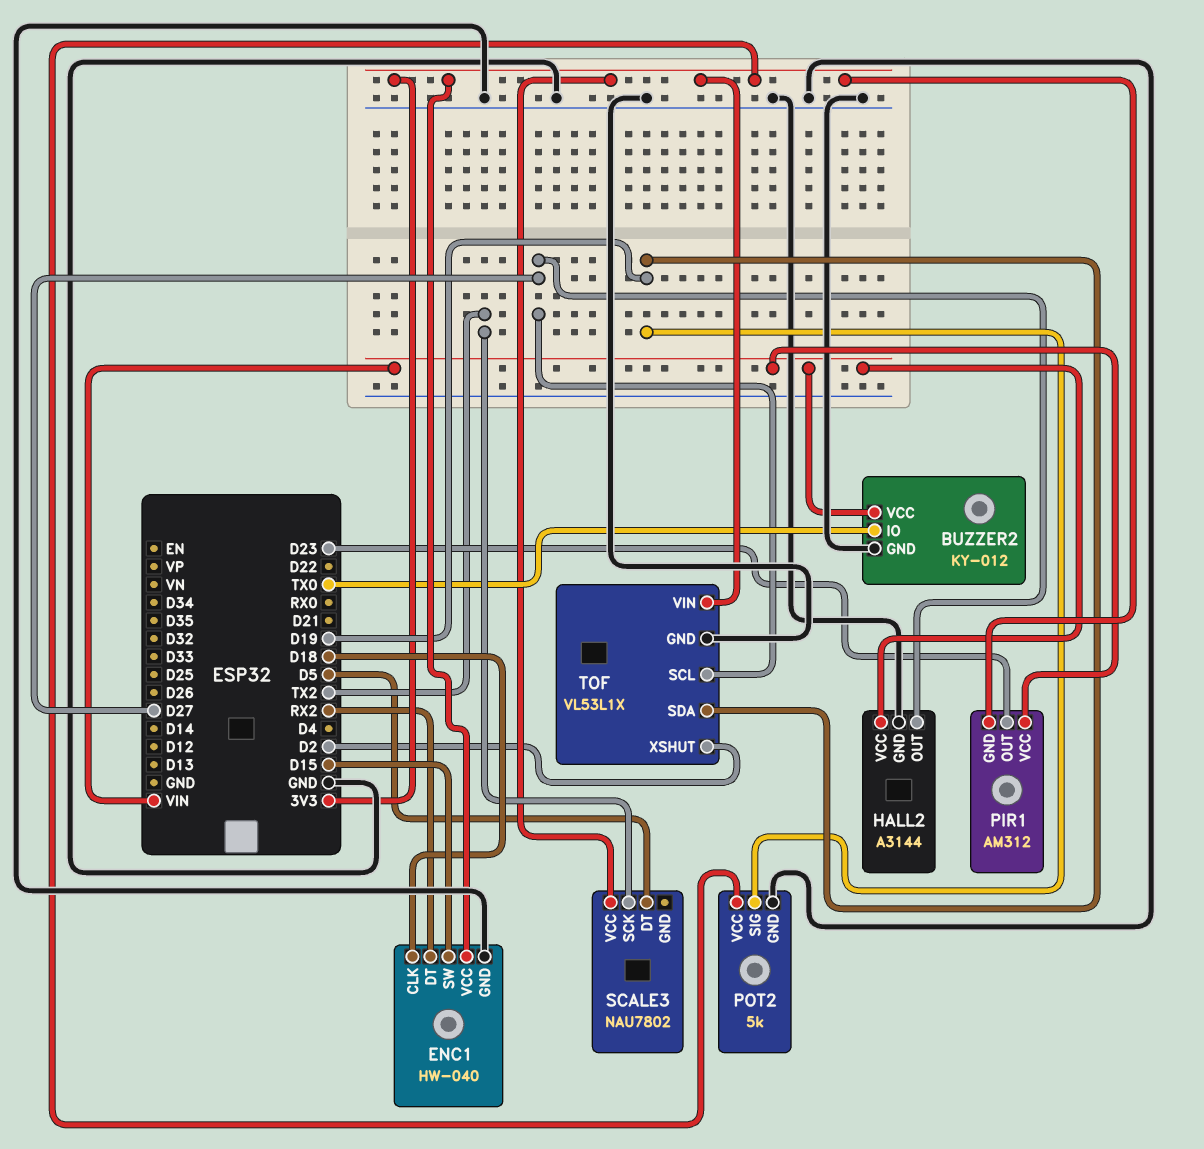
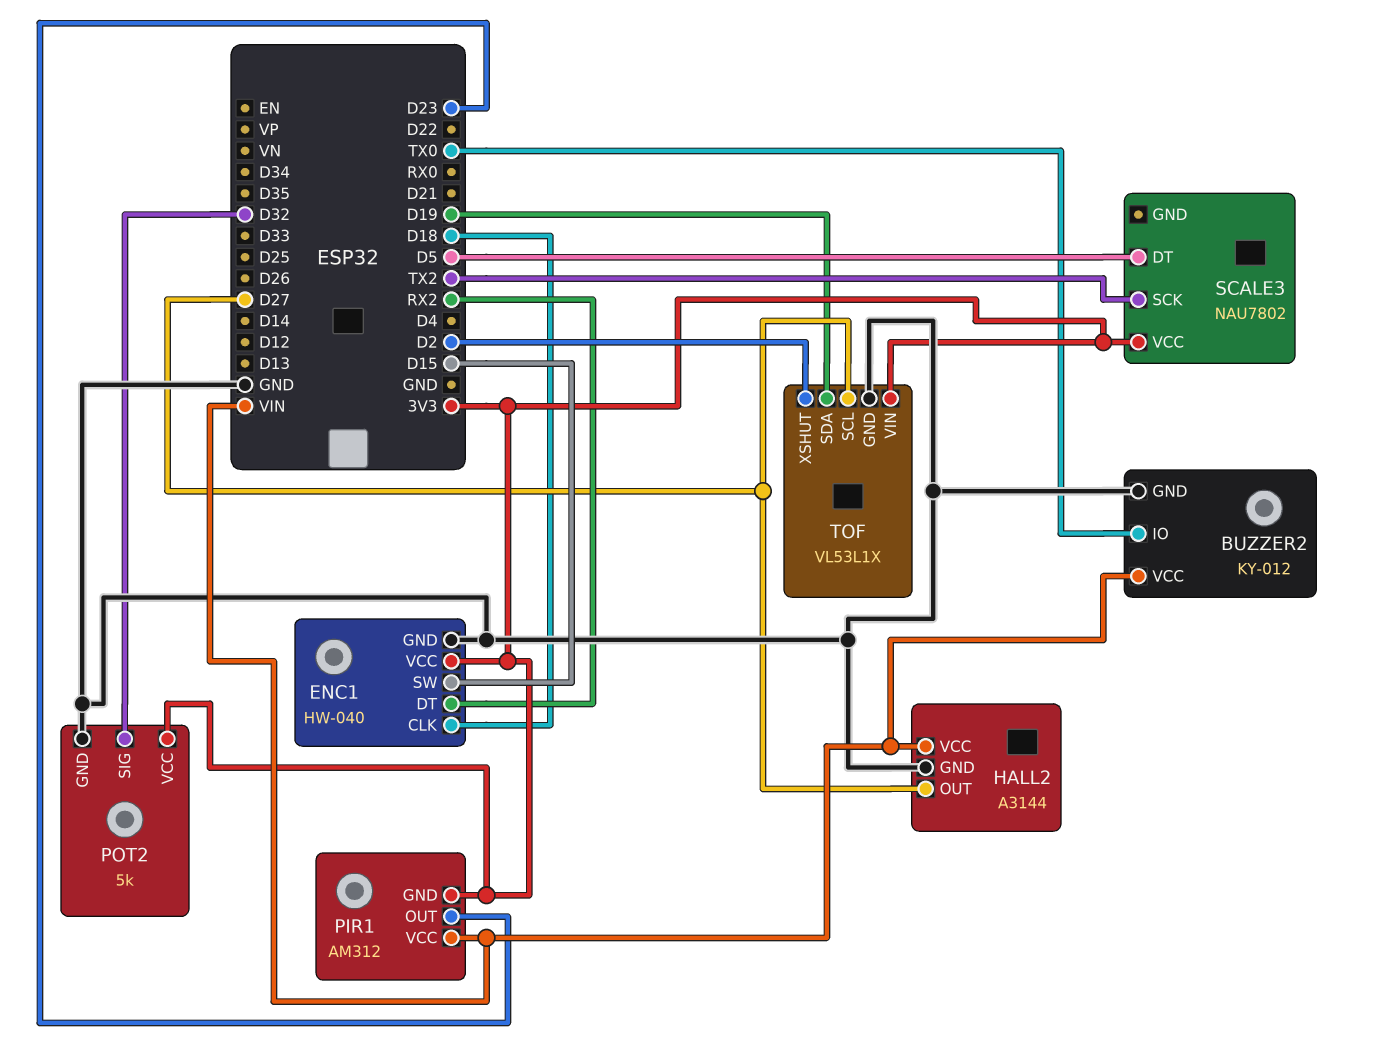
POT2 pin SIG: D19 -> D32

